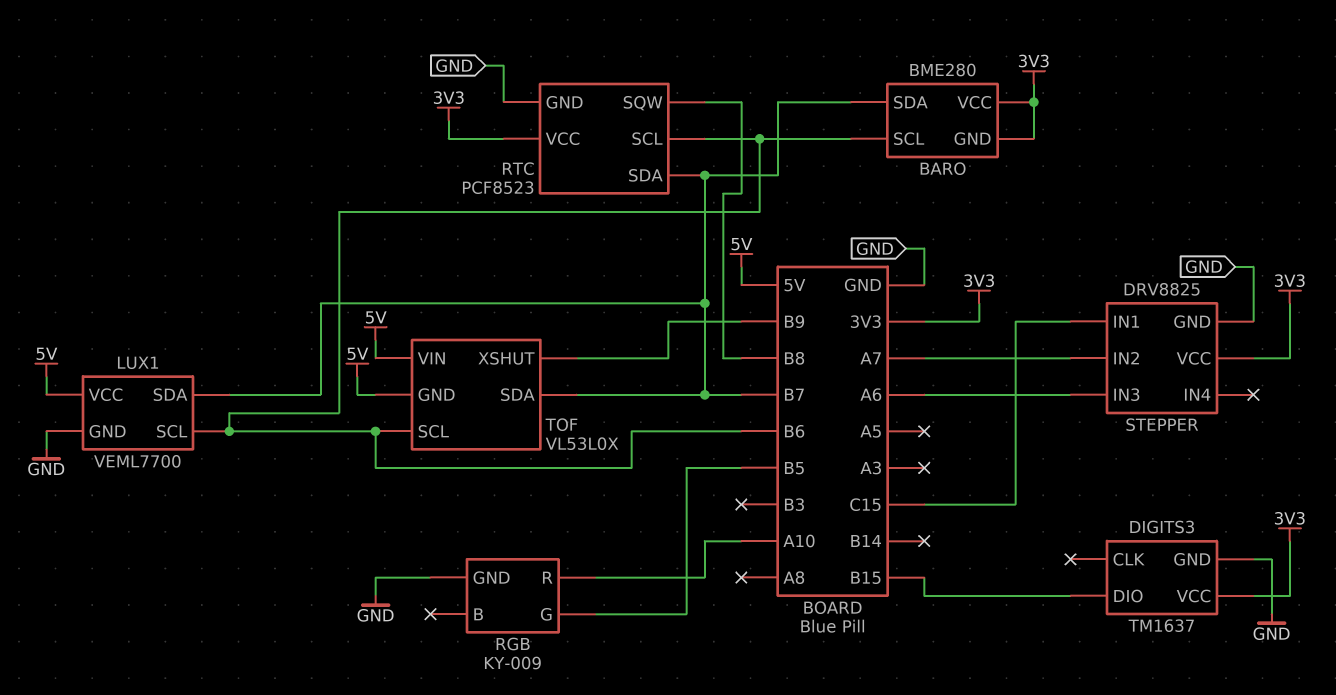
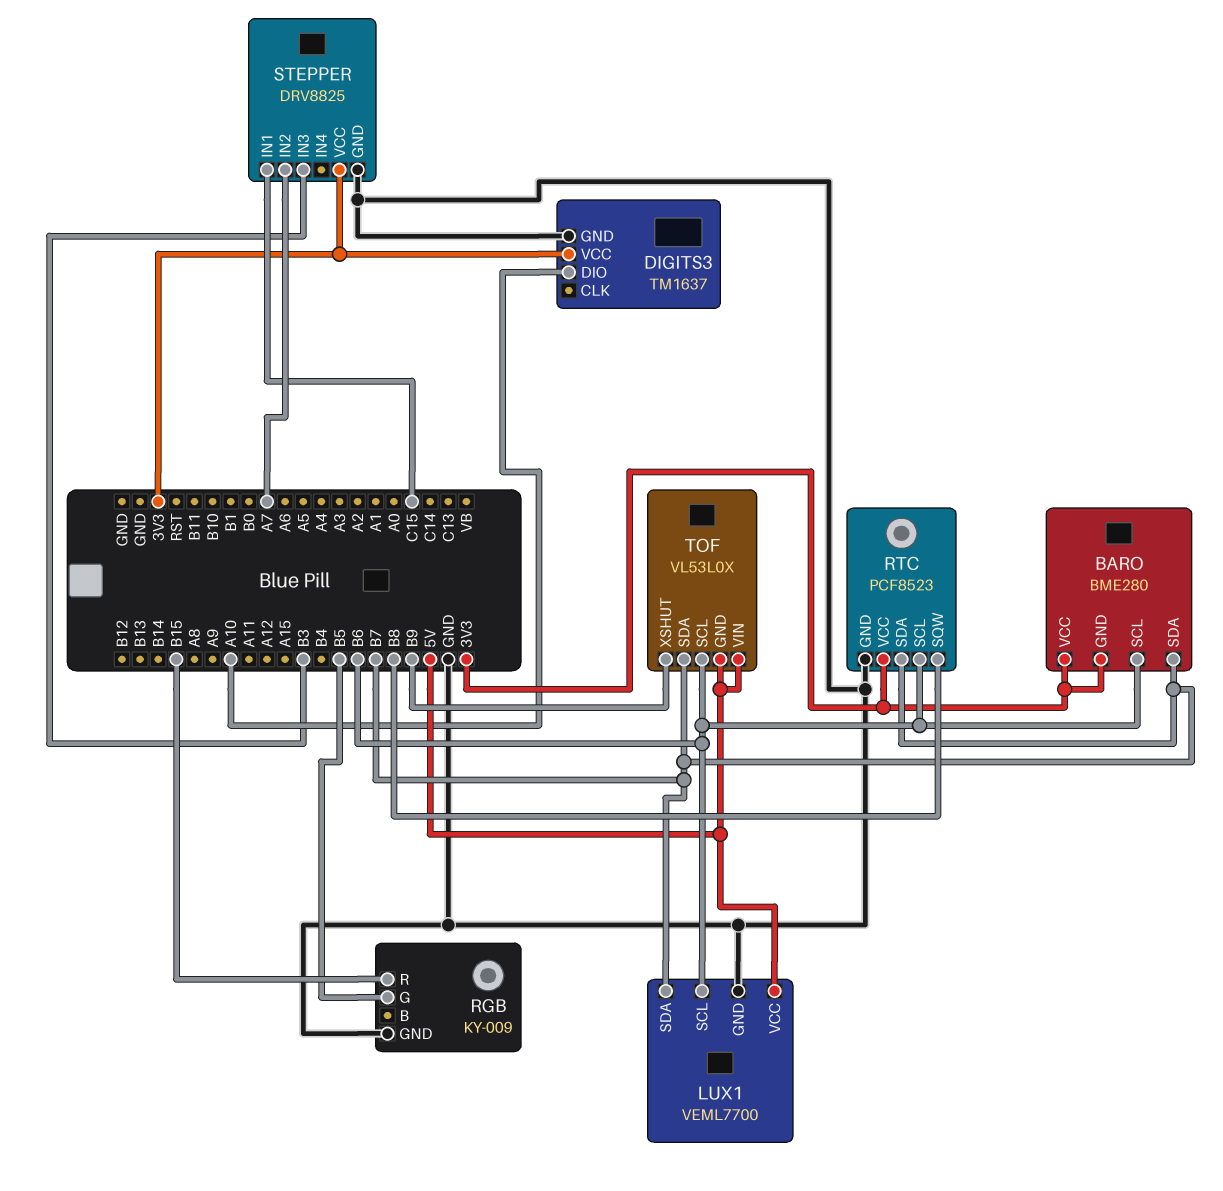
DIGITS3 pin DIO: B15 -> A10
RGB pin R: A10 -> B15
STEPPER pin IN3: A6 -> B3

